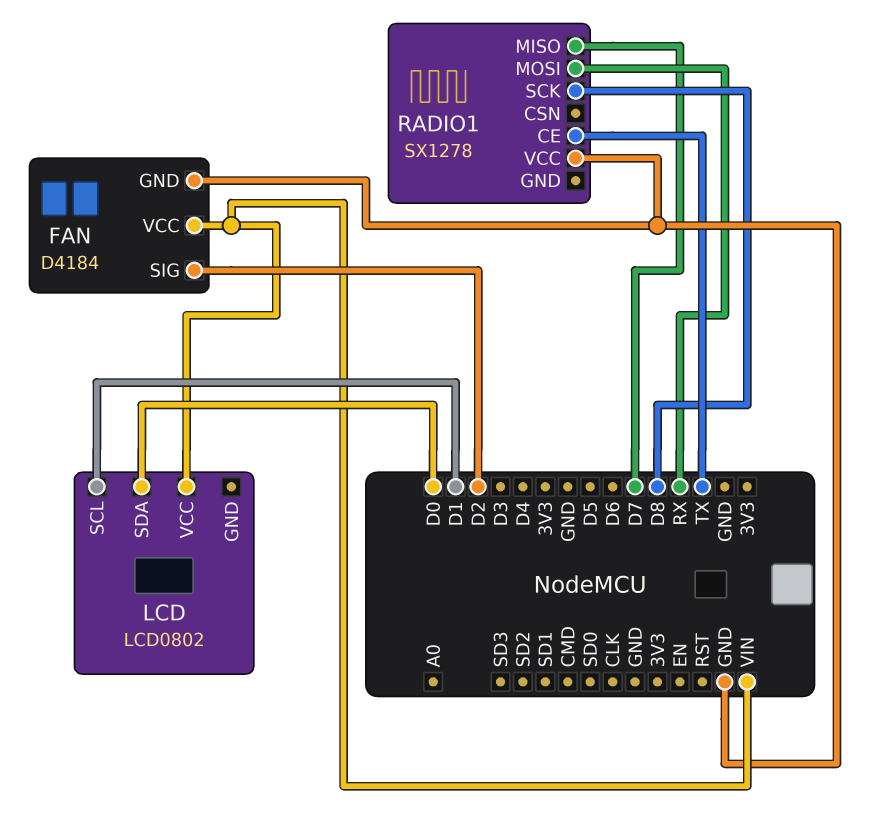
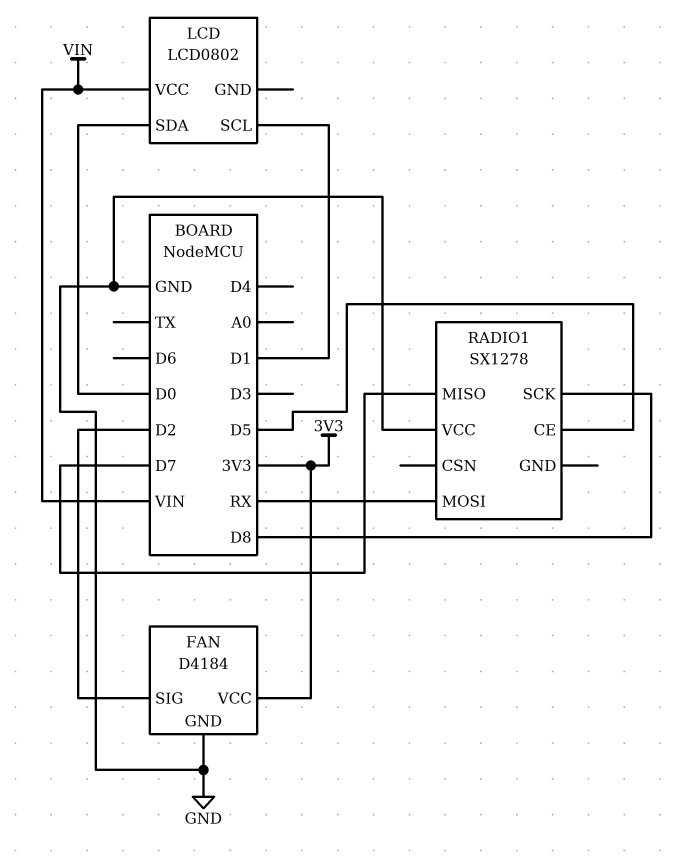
FAN pin VCC: VIN -> 3V3
RADIO1 pin CE: TX -> D5

